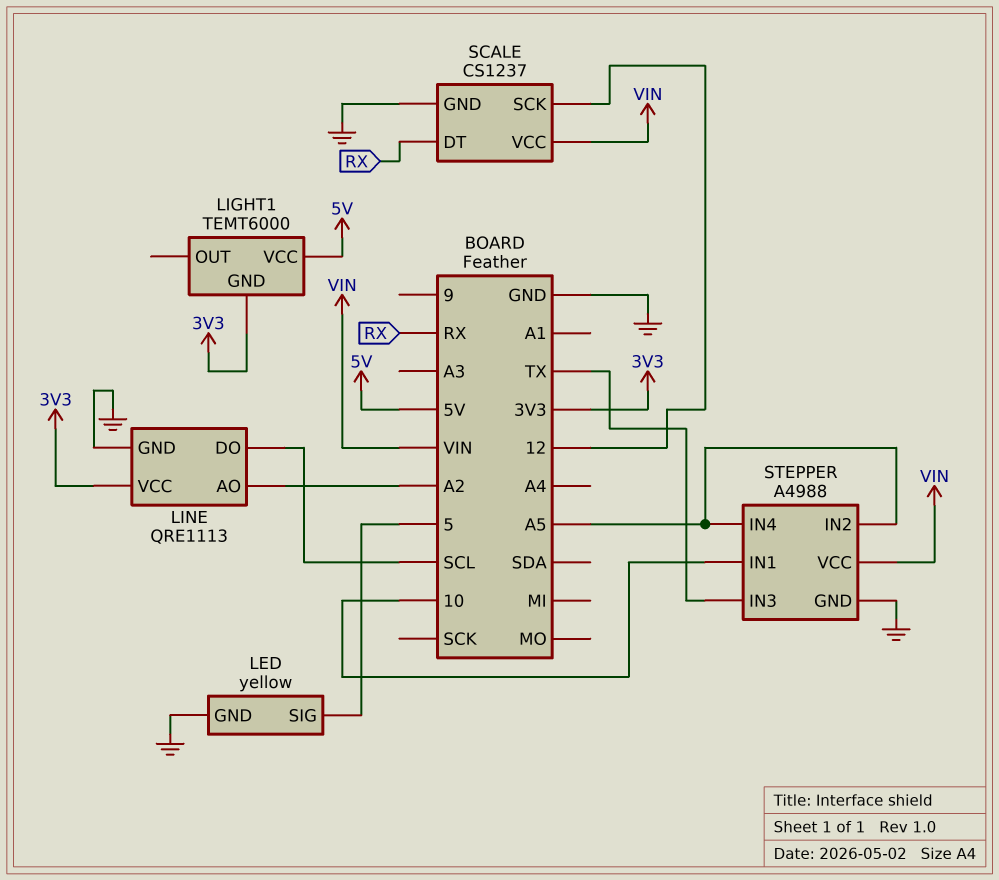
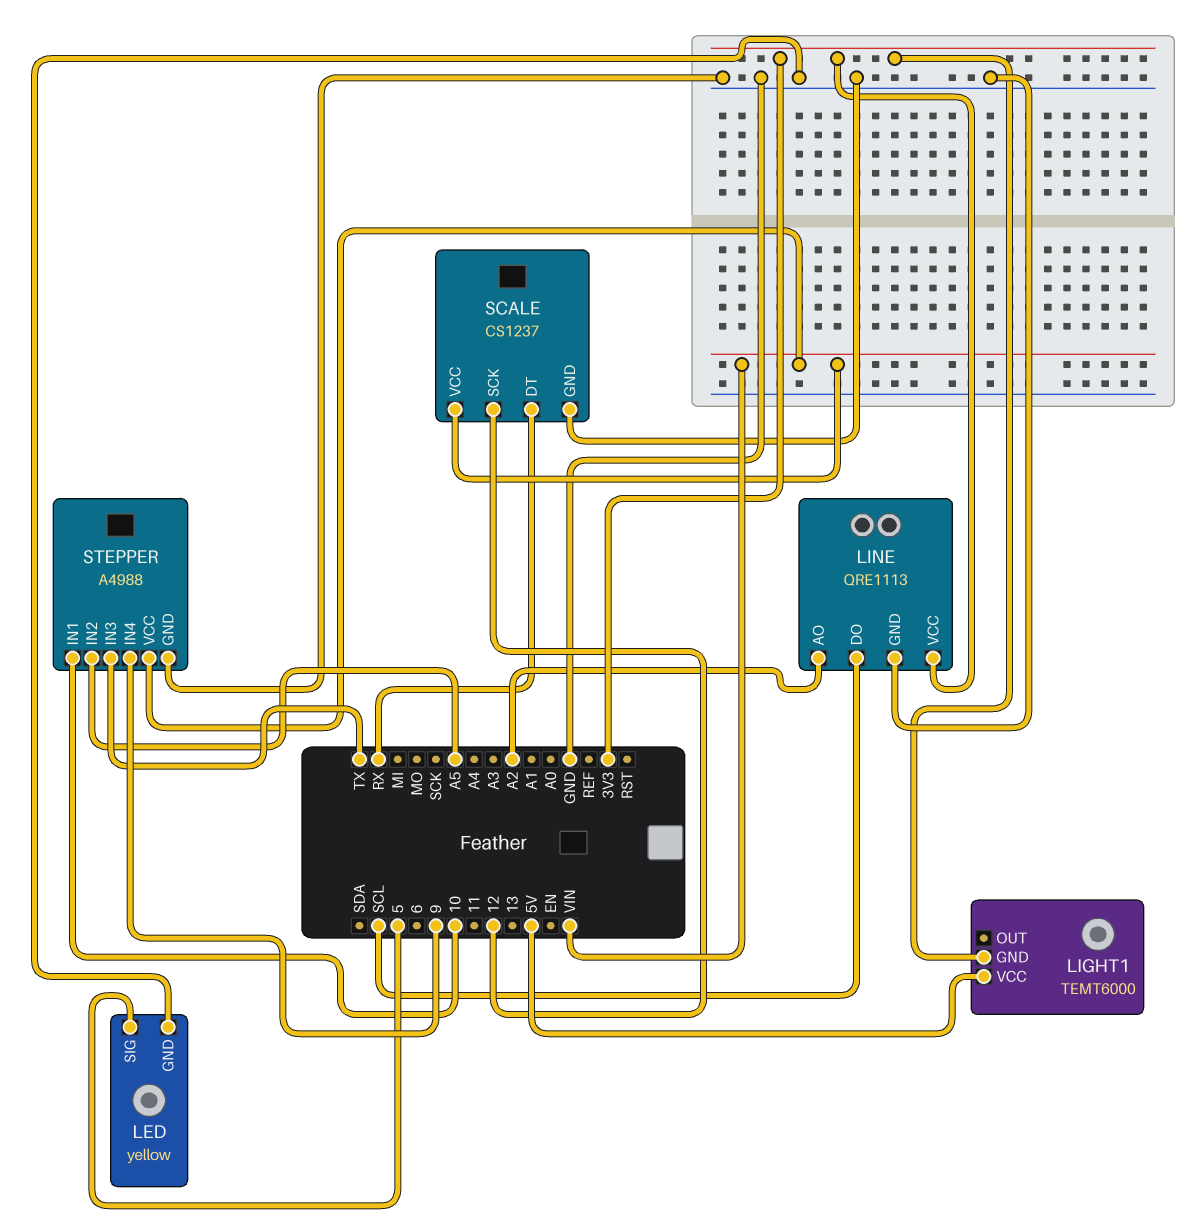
STEPPER pin IN4: A5 -> 9

